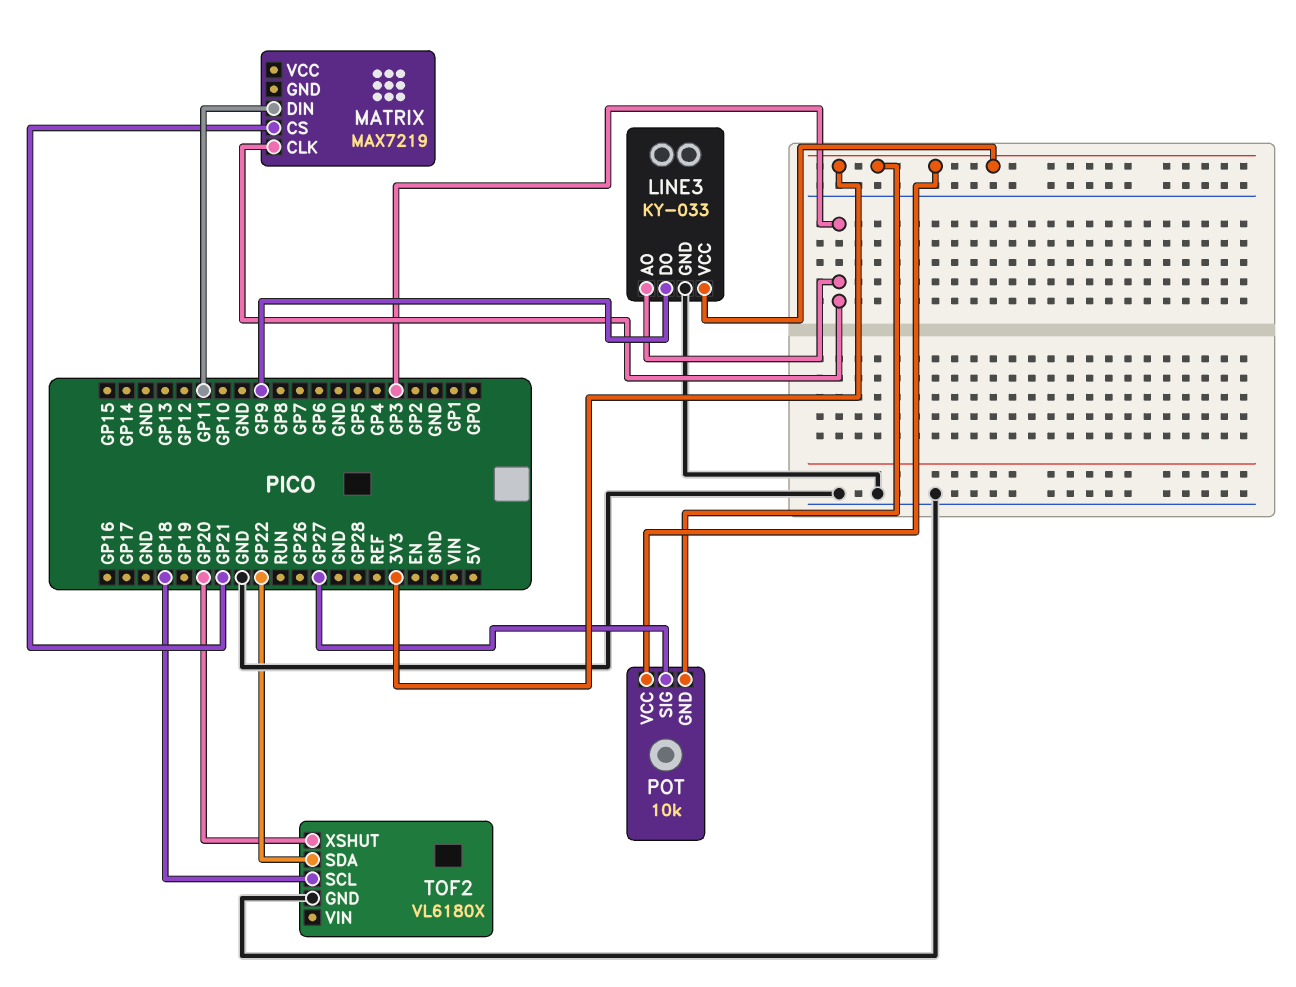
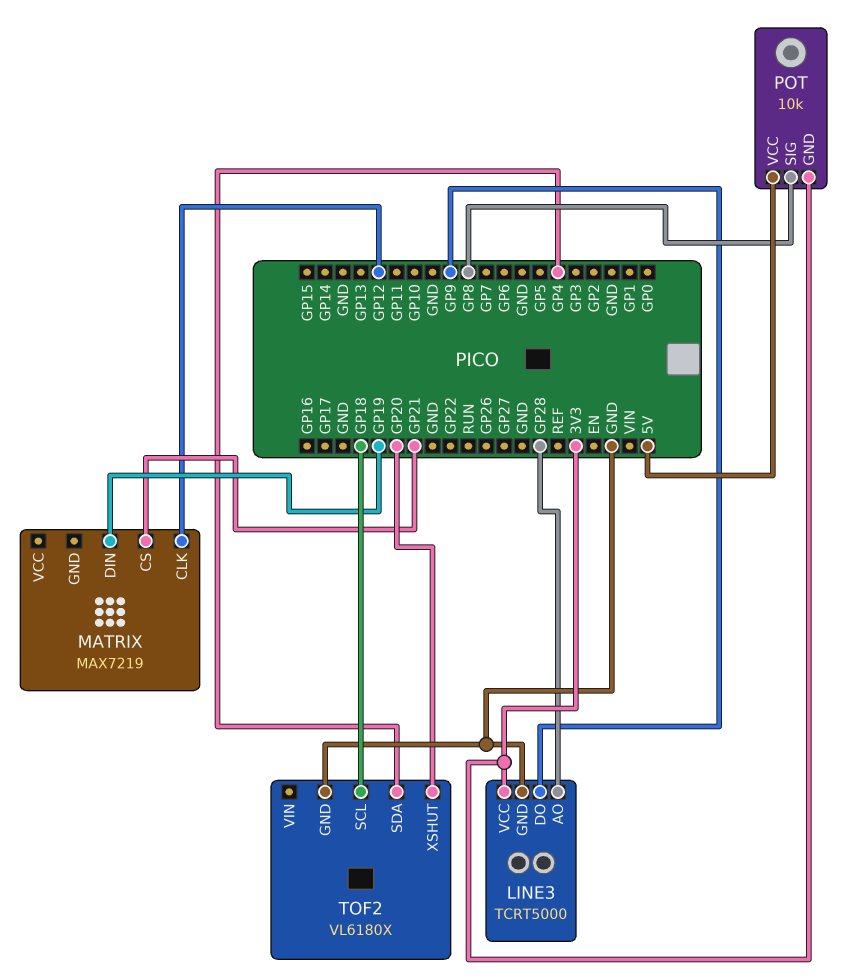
LINE3: KY-033 -> TCRT5000
LINE3 pin AO: GP3 -> GP28
MATRIX pin CLK: GP3 -> GP12
MATRIX pin DIN: GP11 -> GP19
POT pin SIG: GP27 -> GP8
POT pin VCC: 3V3 -> 5V
TOF2 pin SDA: GP22 -> GP4

